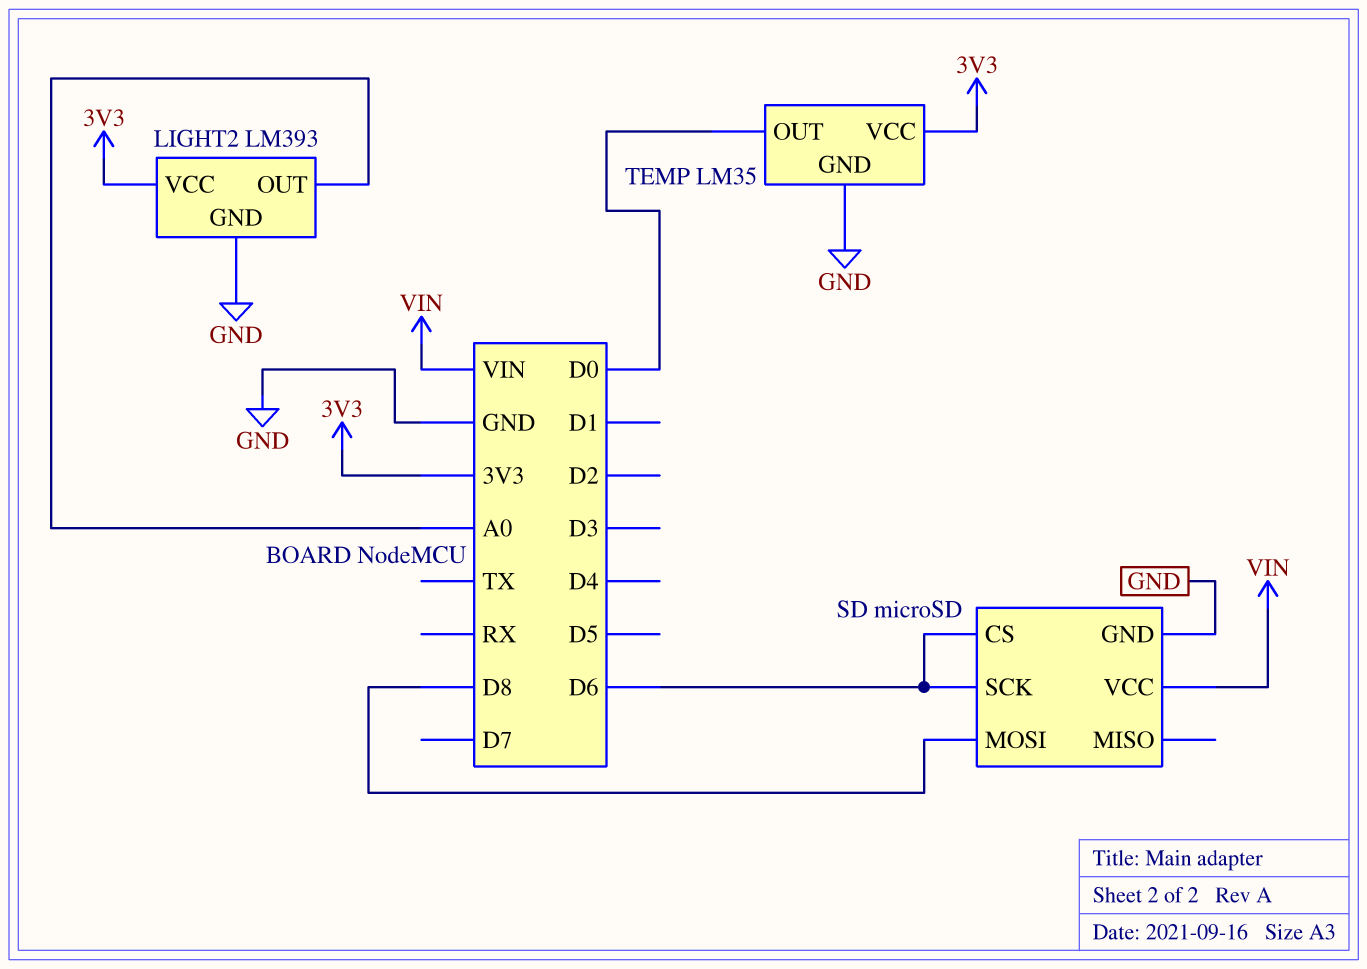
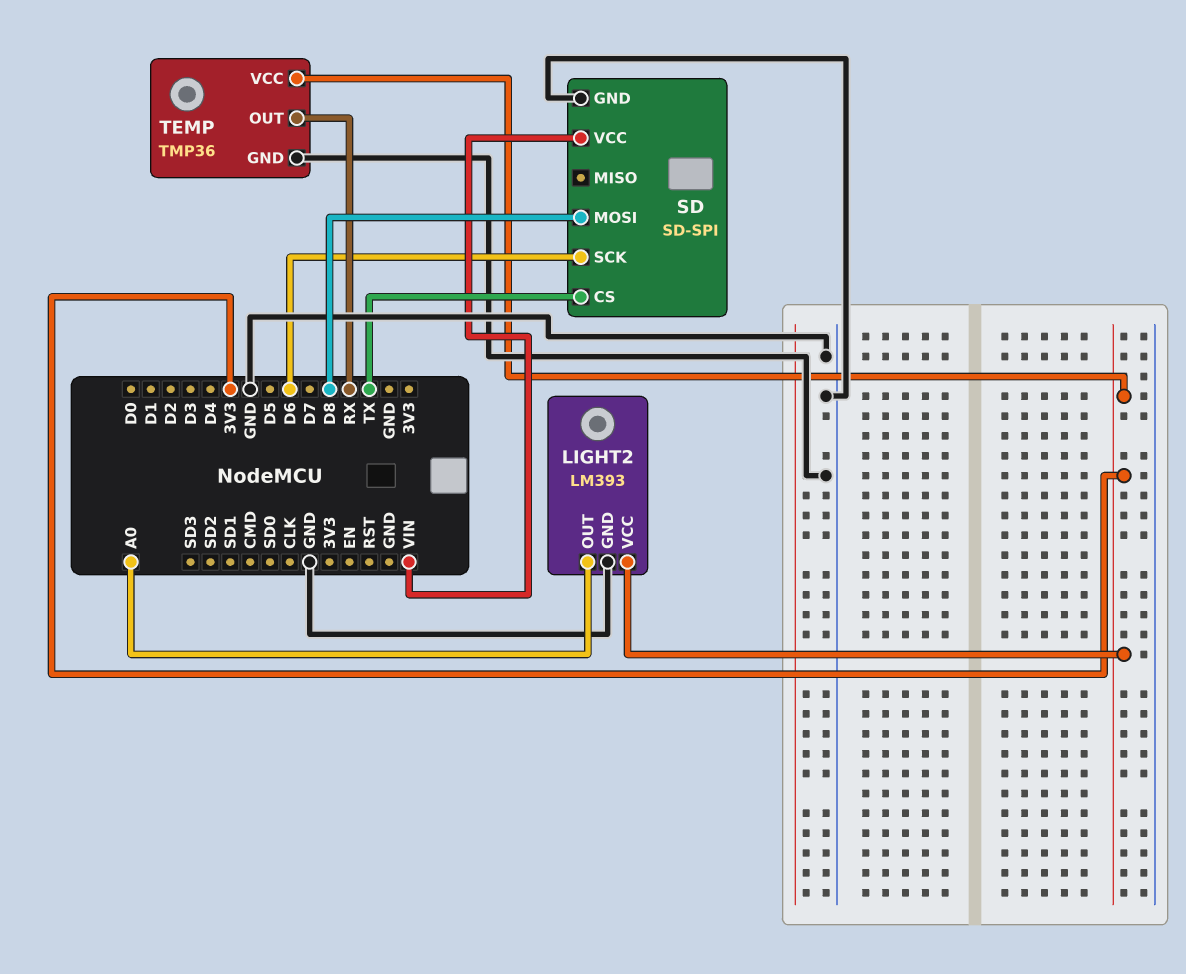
SD: microSD -> SD-SPI
SD pin CS: D6 -> TX
TEMP: LM35 -> TMP36
TEMP pin OUT: D0 -> RX

